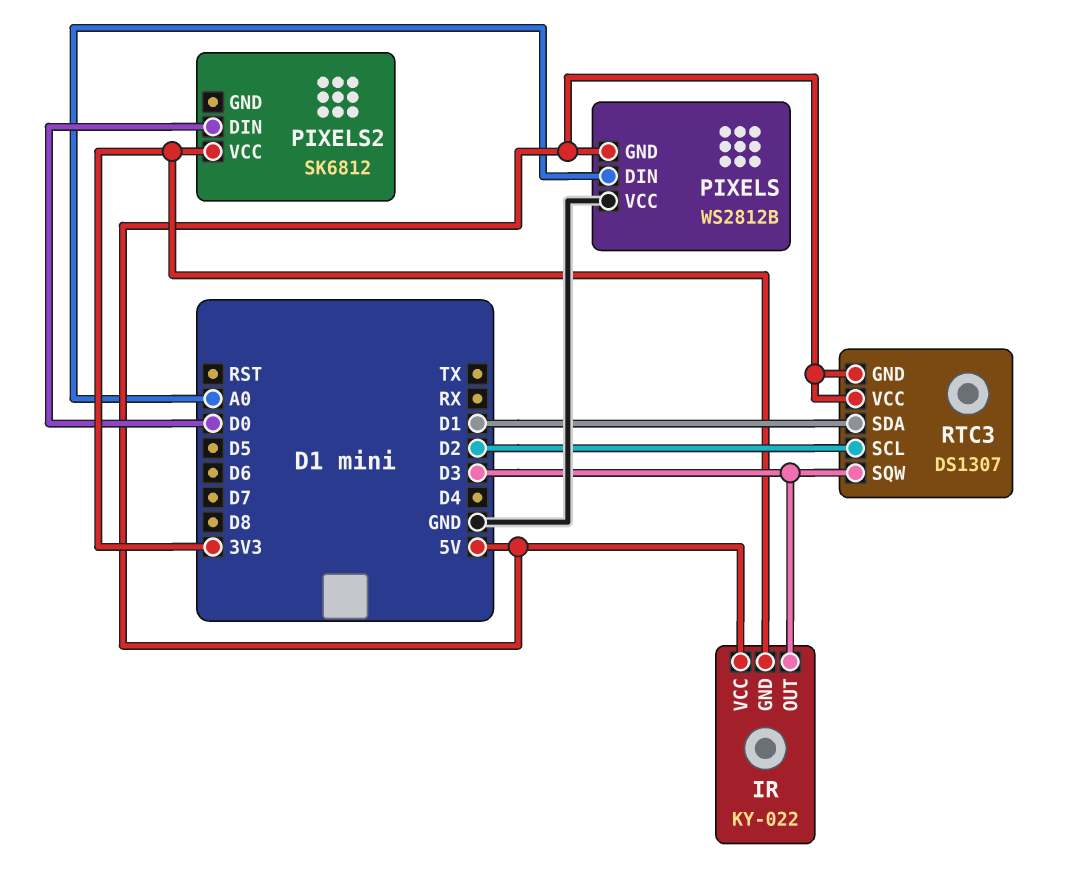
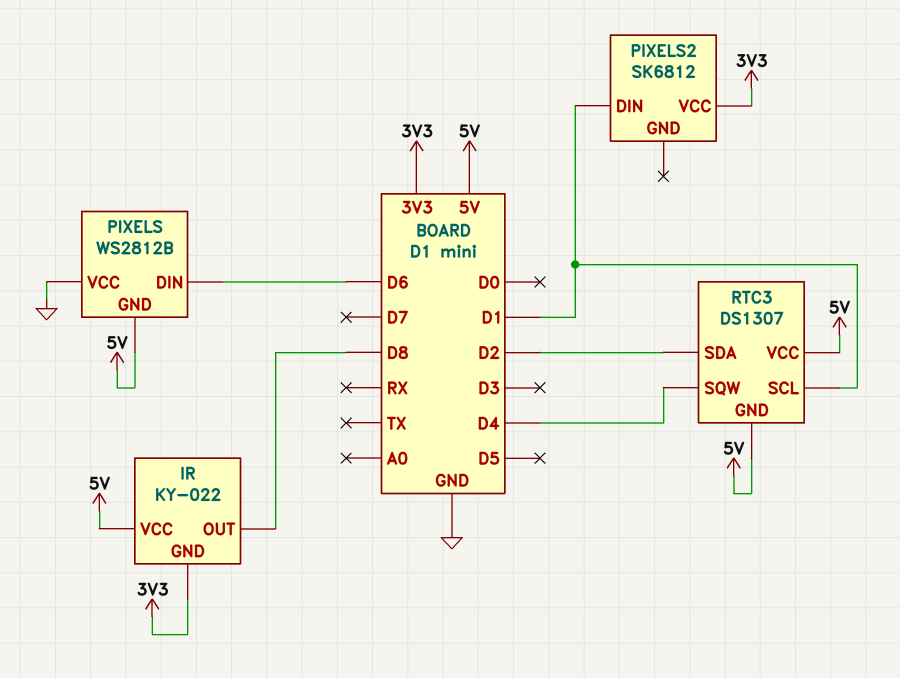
IR pin OUT: D3 -> D8
PIXELS pin DIN: A0 -> D6
PIXELS2 pin DIN: D0 -> D1
RTC3 pin SCL: D2 -> D1
RTC3 pin SDA: D1 -> D2
RTC3 pin SQW: D3 -> D4

